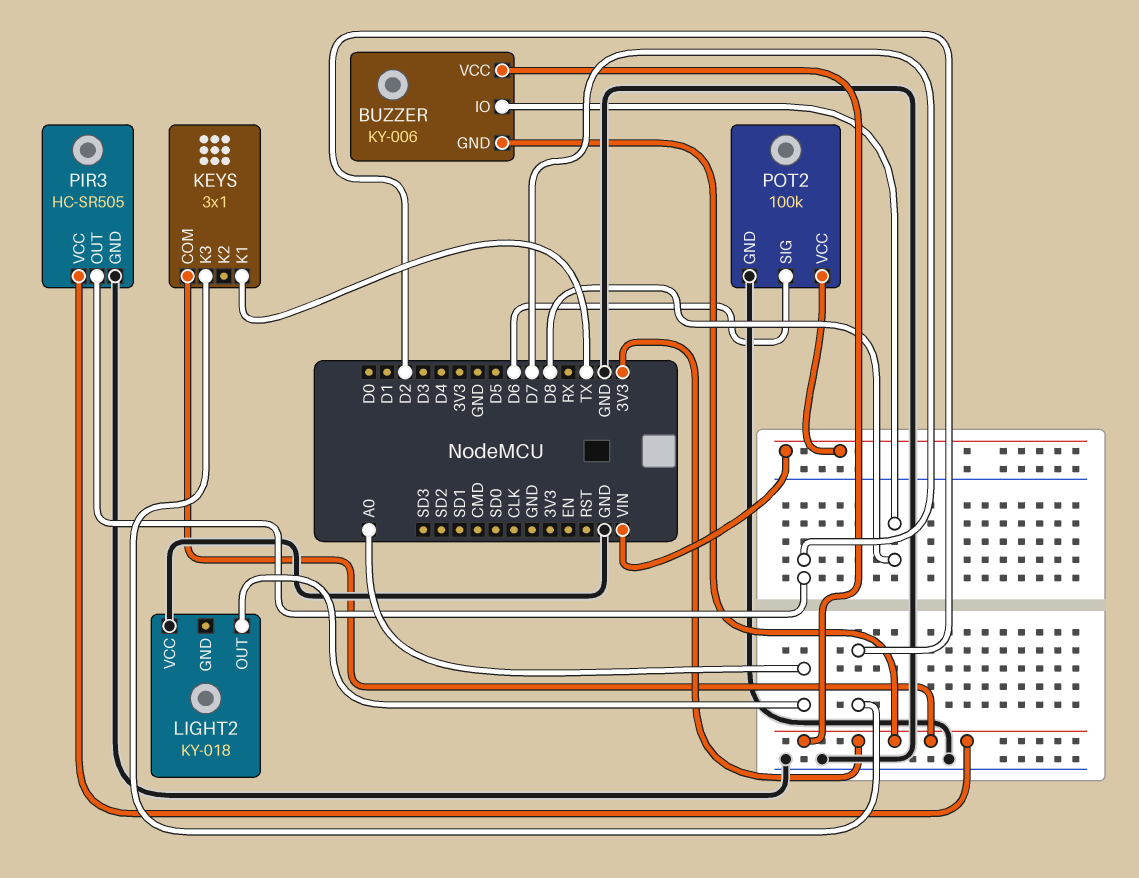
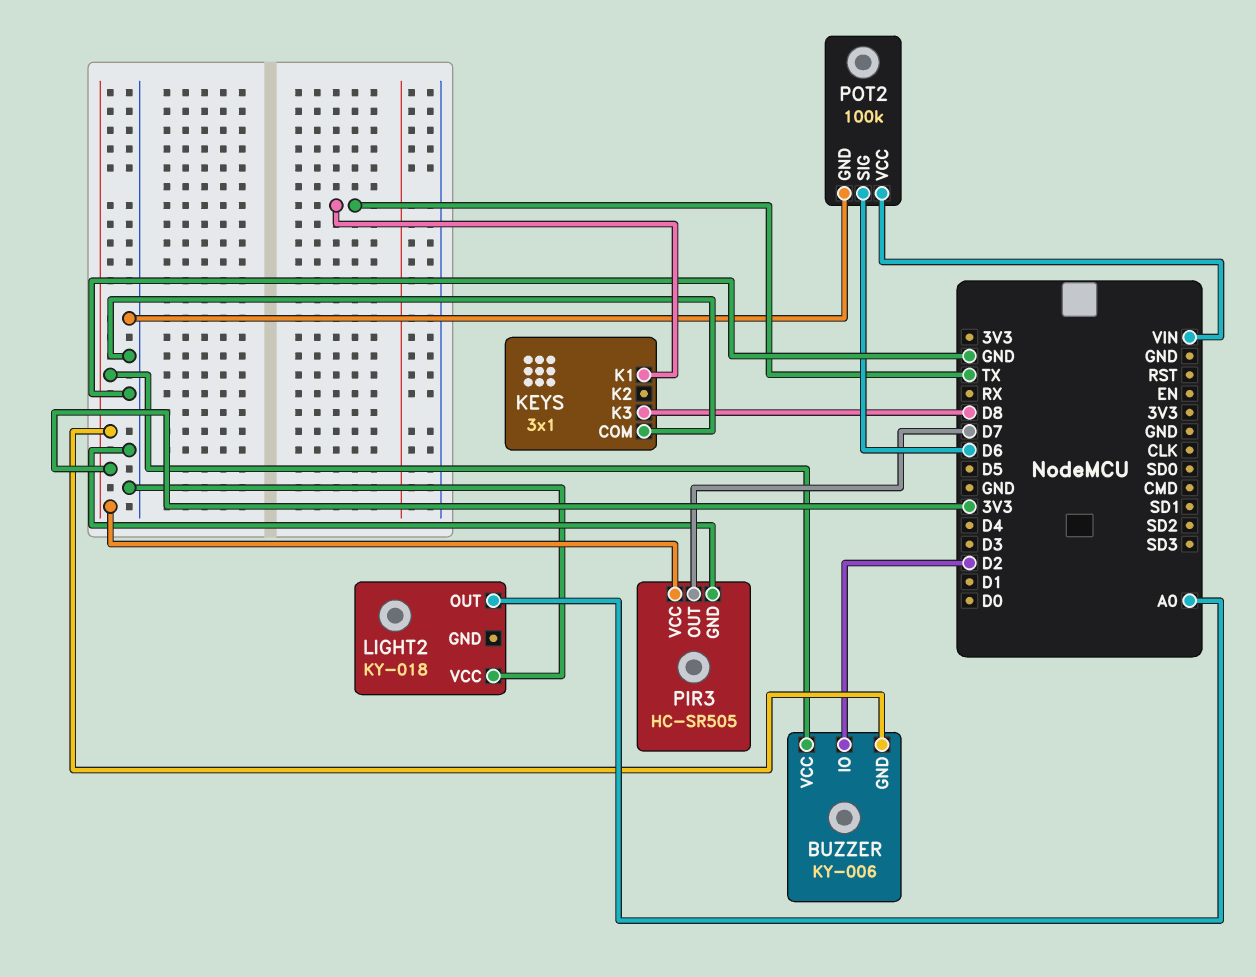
BUZZER pin IO: D8 -> D2
KEYS pin COM: 3V3 -> GND
KEYS pin K3: D2 -> D8

